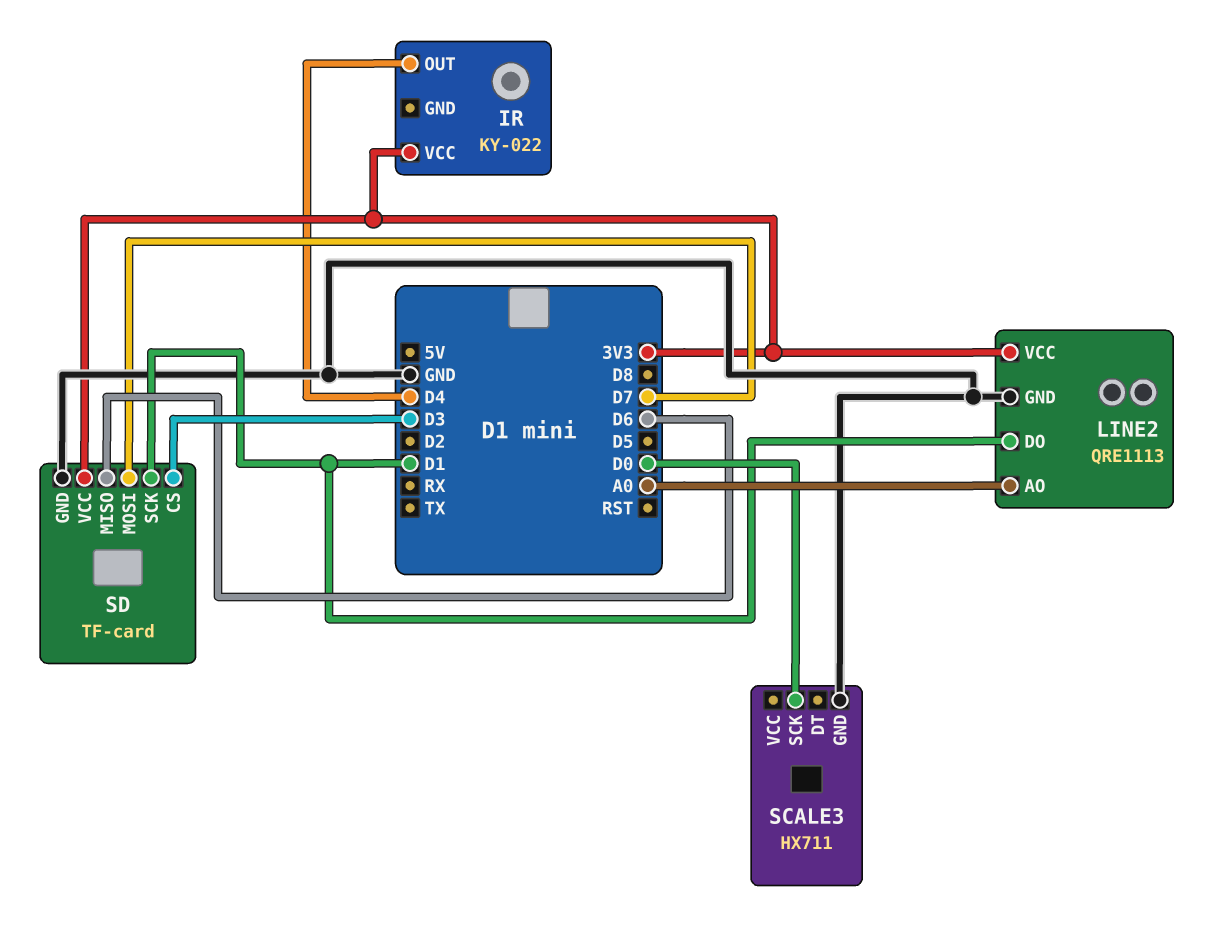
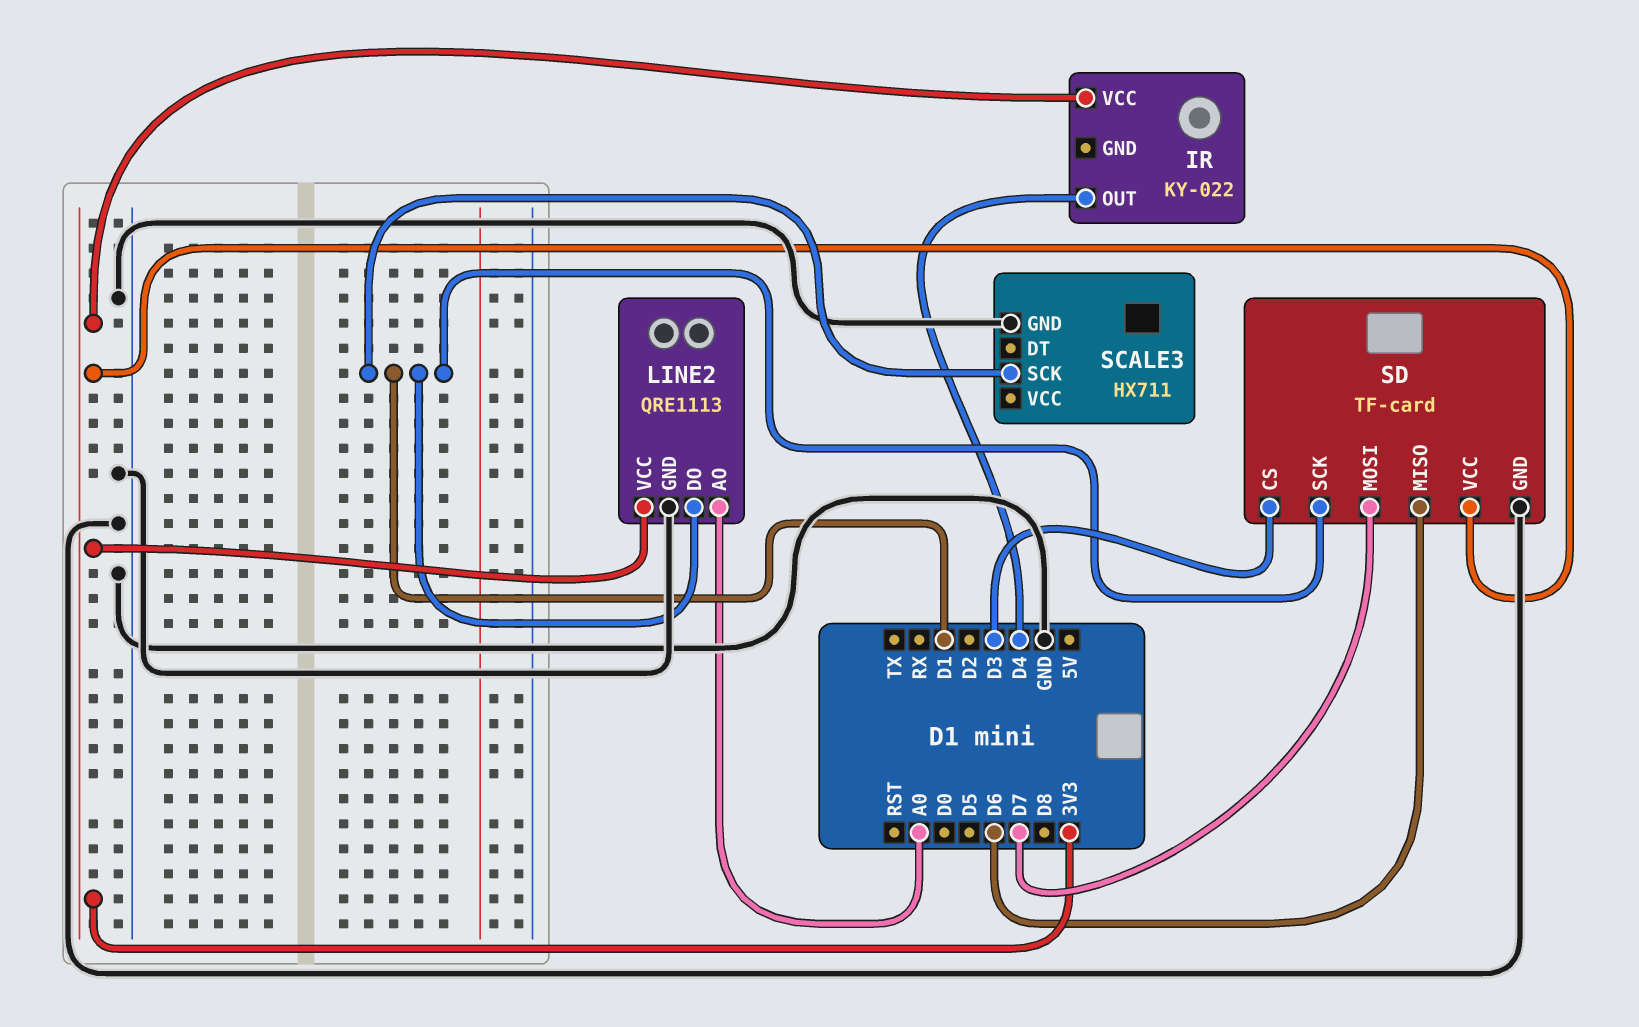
SCALE3 pin SCK: D0 -> D1

